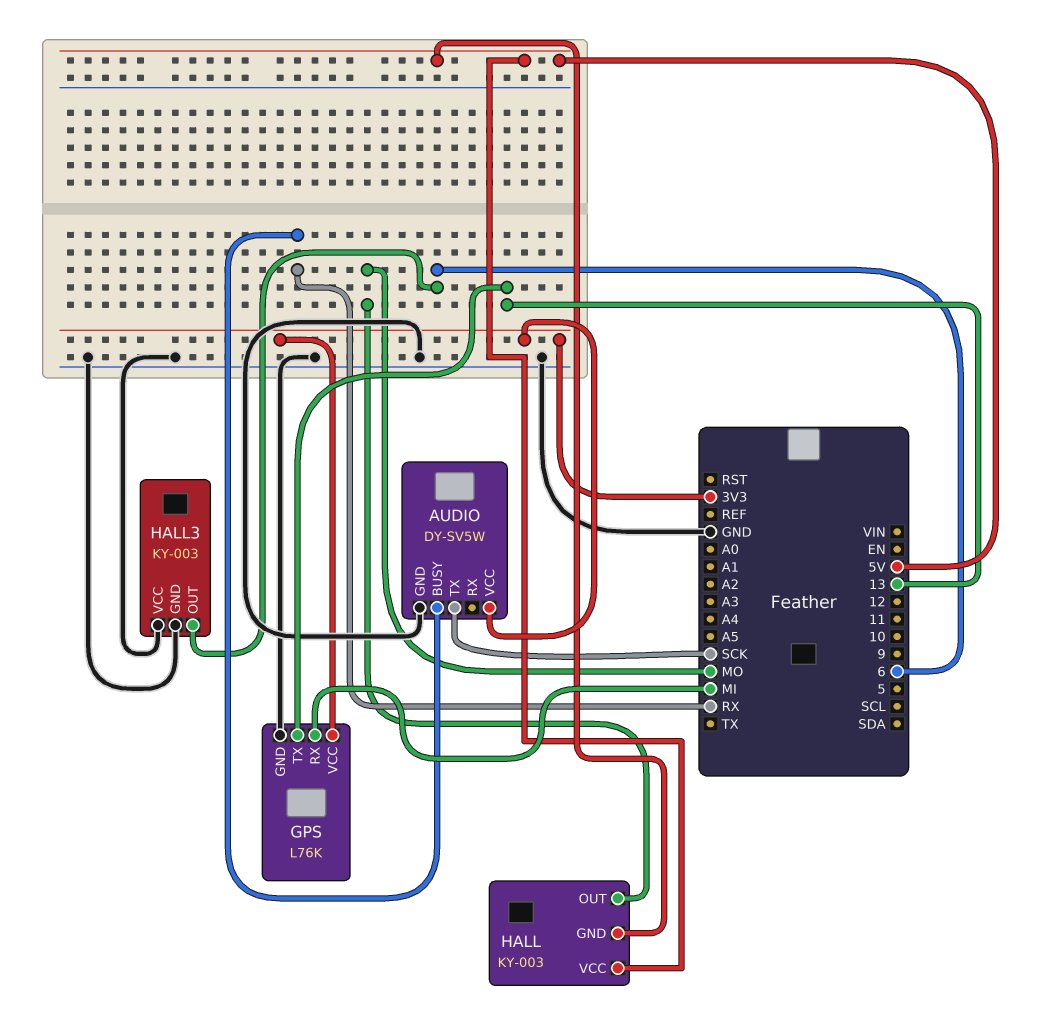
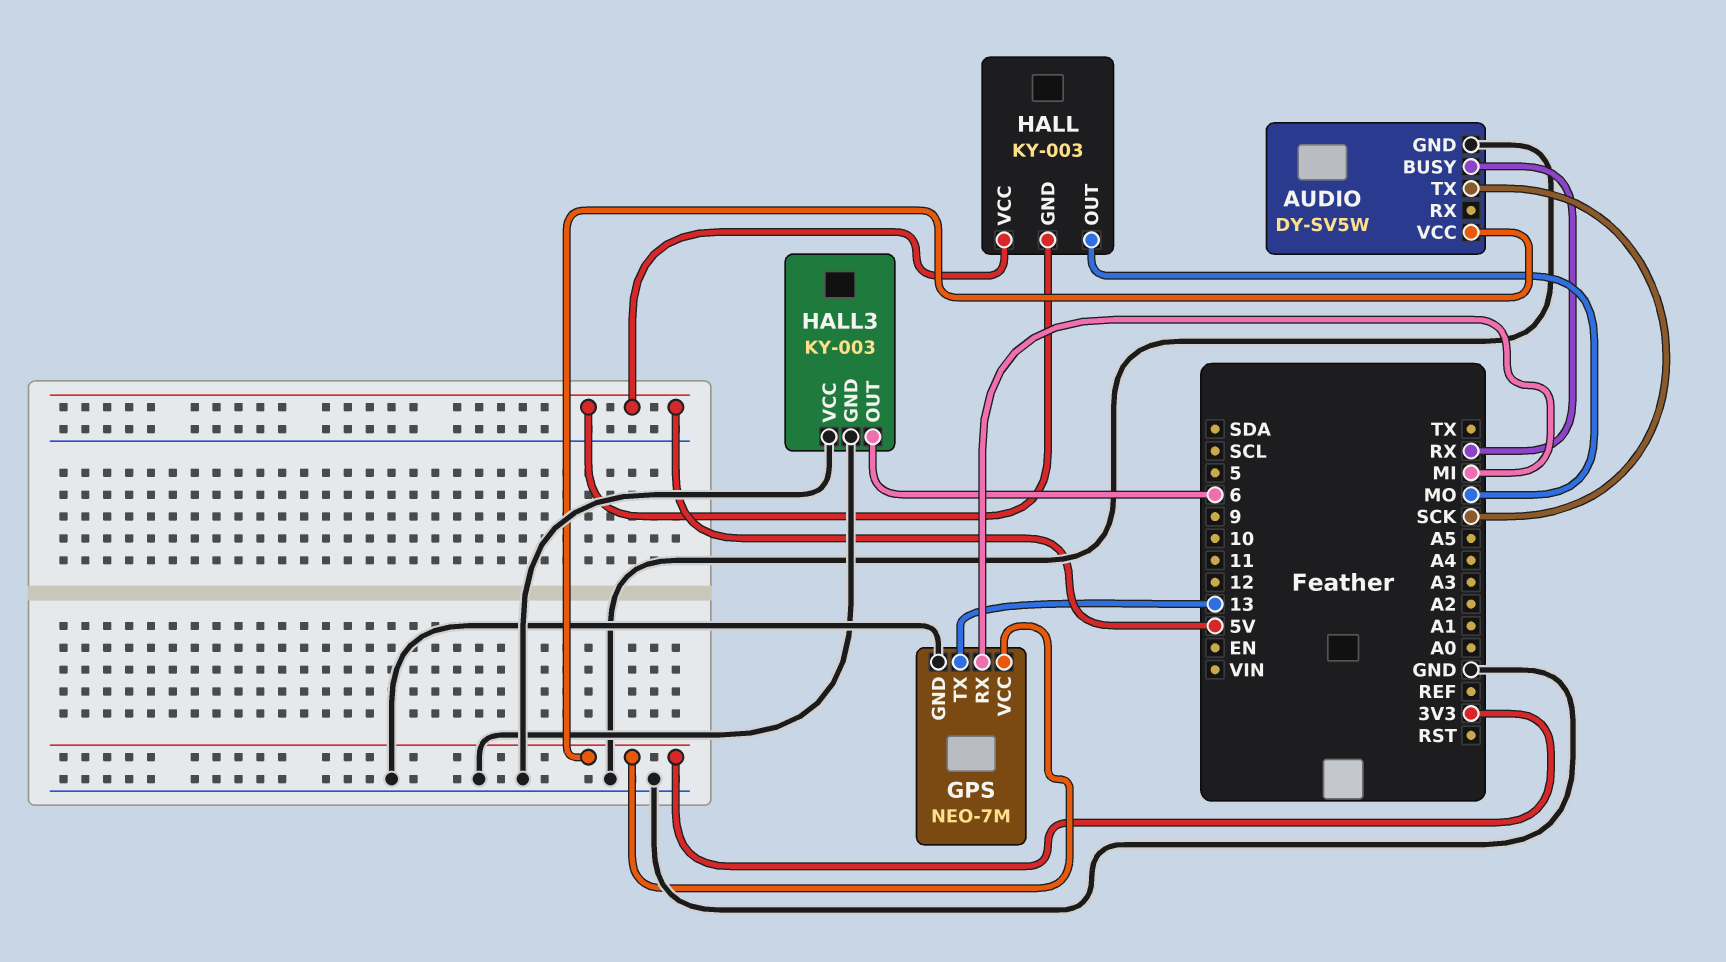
GPS: L76K -> NEO-7M

